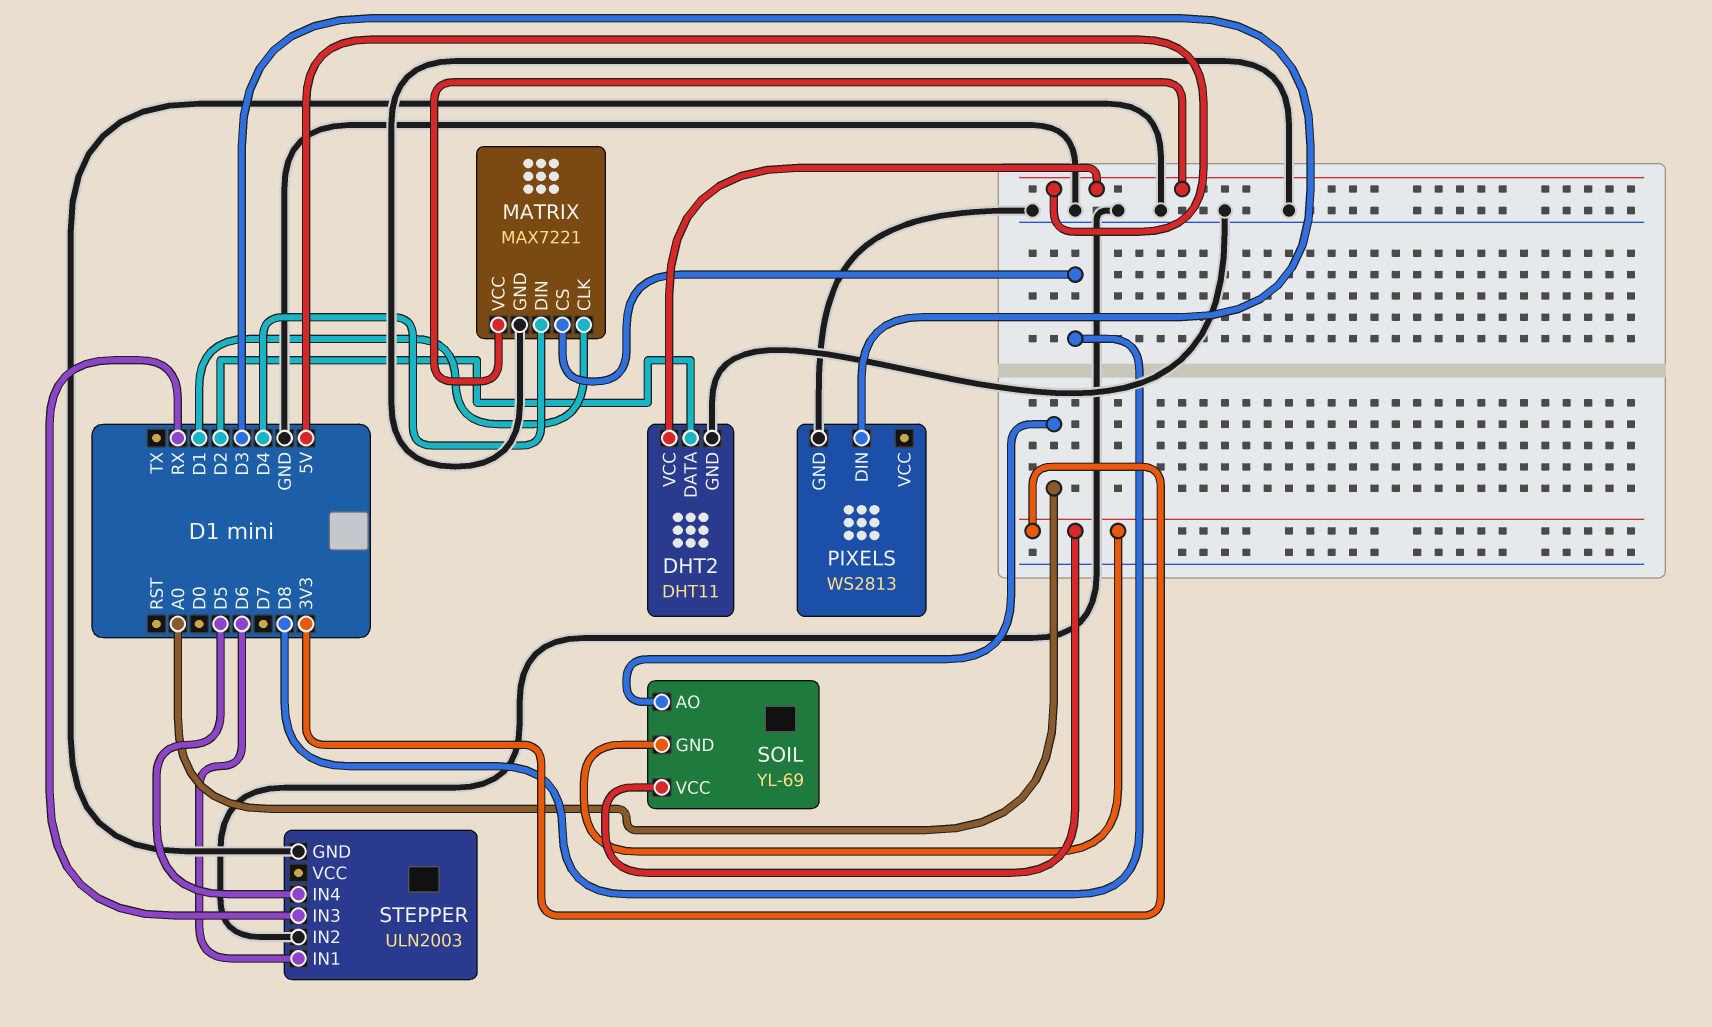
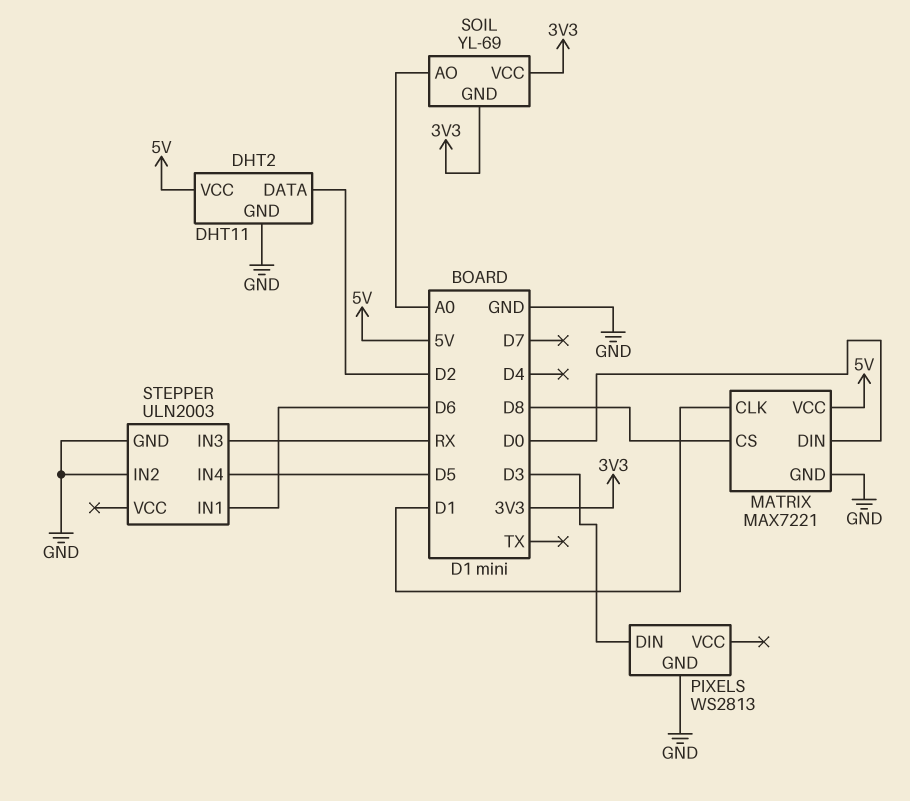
MATRIX pin DIN: D4 -> D0

